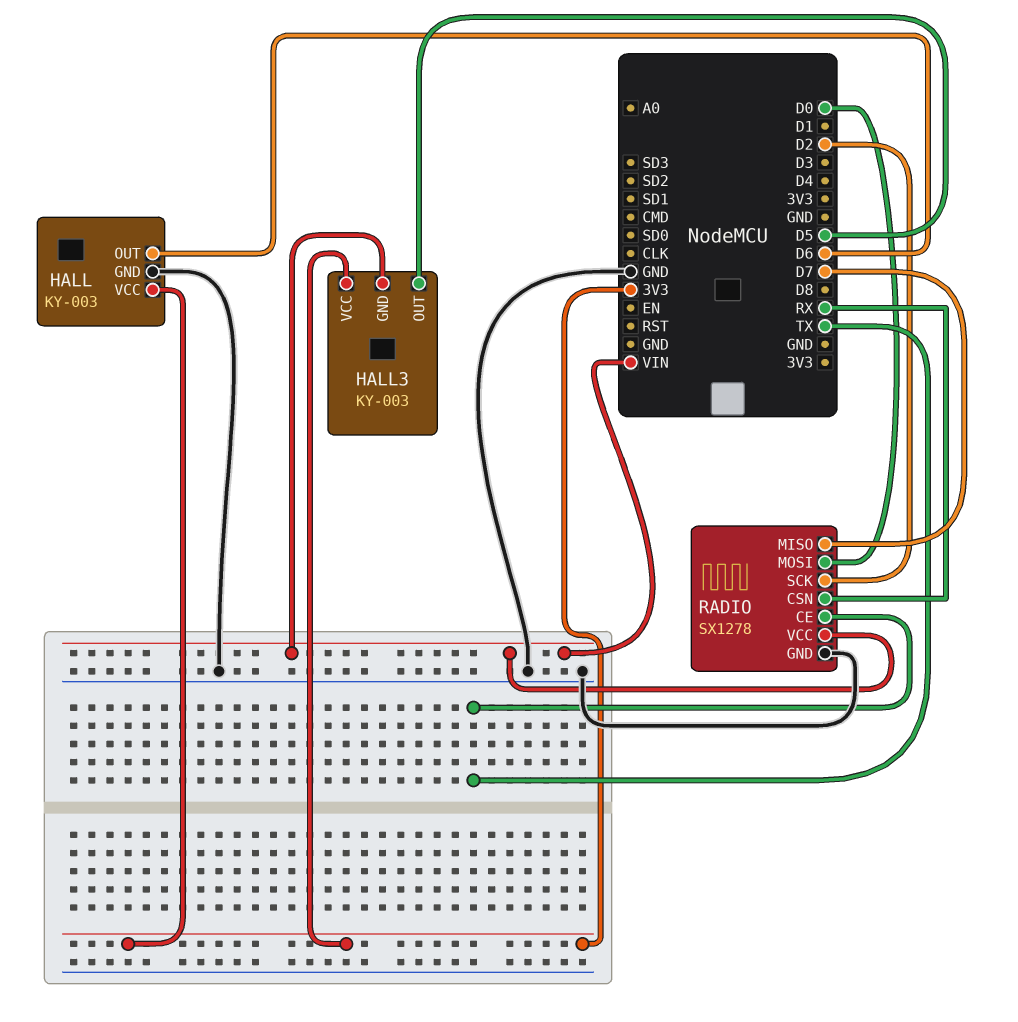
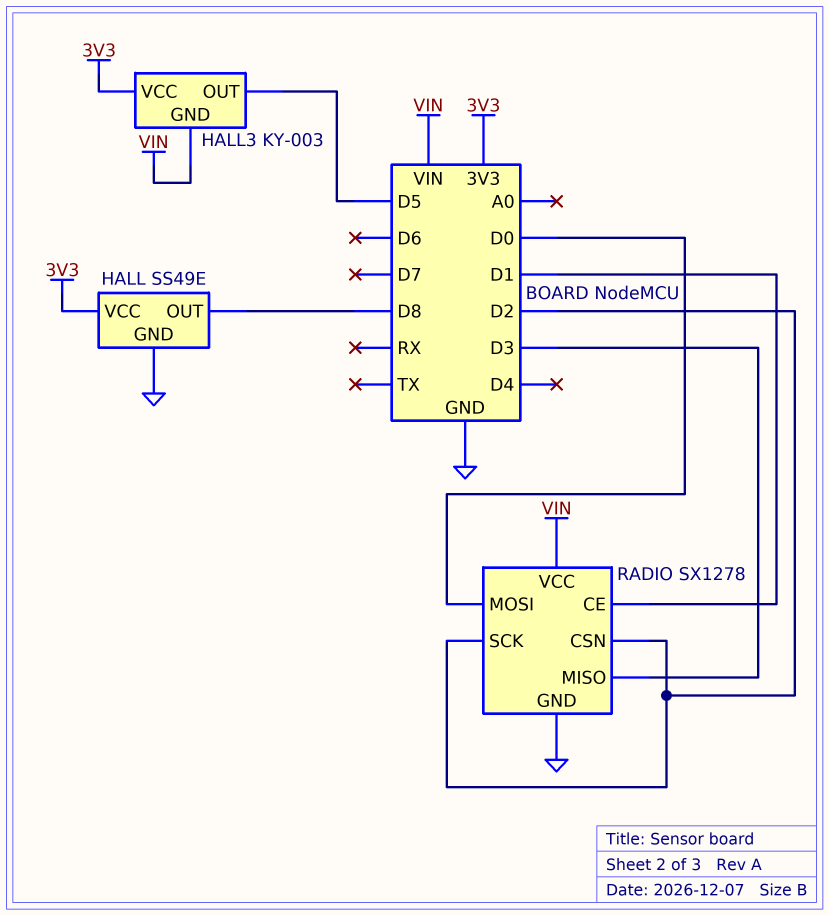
HALL: KY-003 -> SS49E
HALL pin OUT: D6 -> D8
RADIO pin CE: TX -> D1
RADIO pin CSN: RX -> D2
RADIO pin MISO: D7 -> D3

